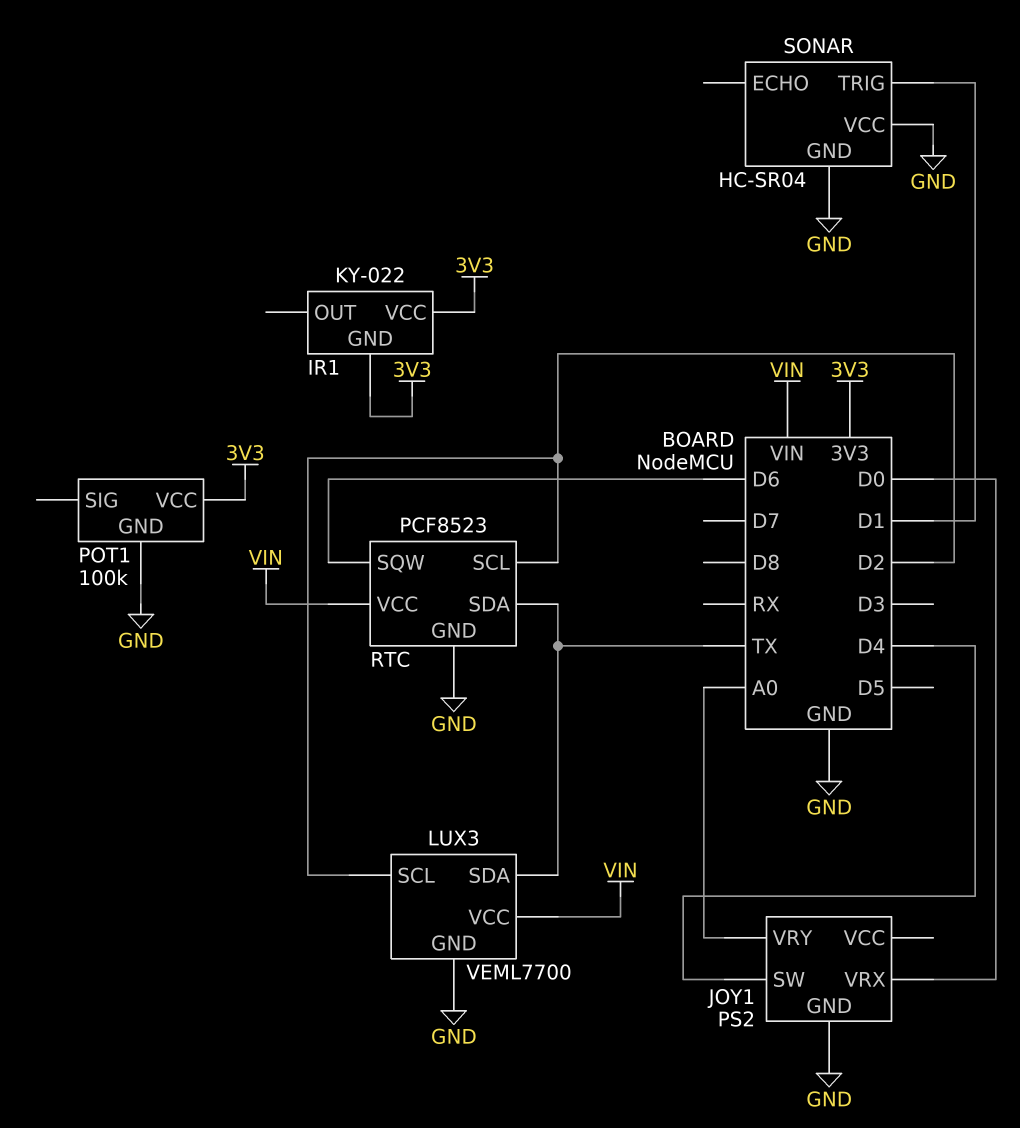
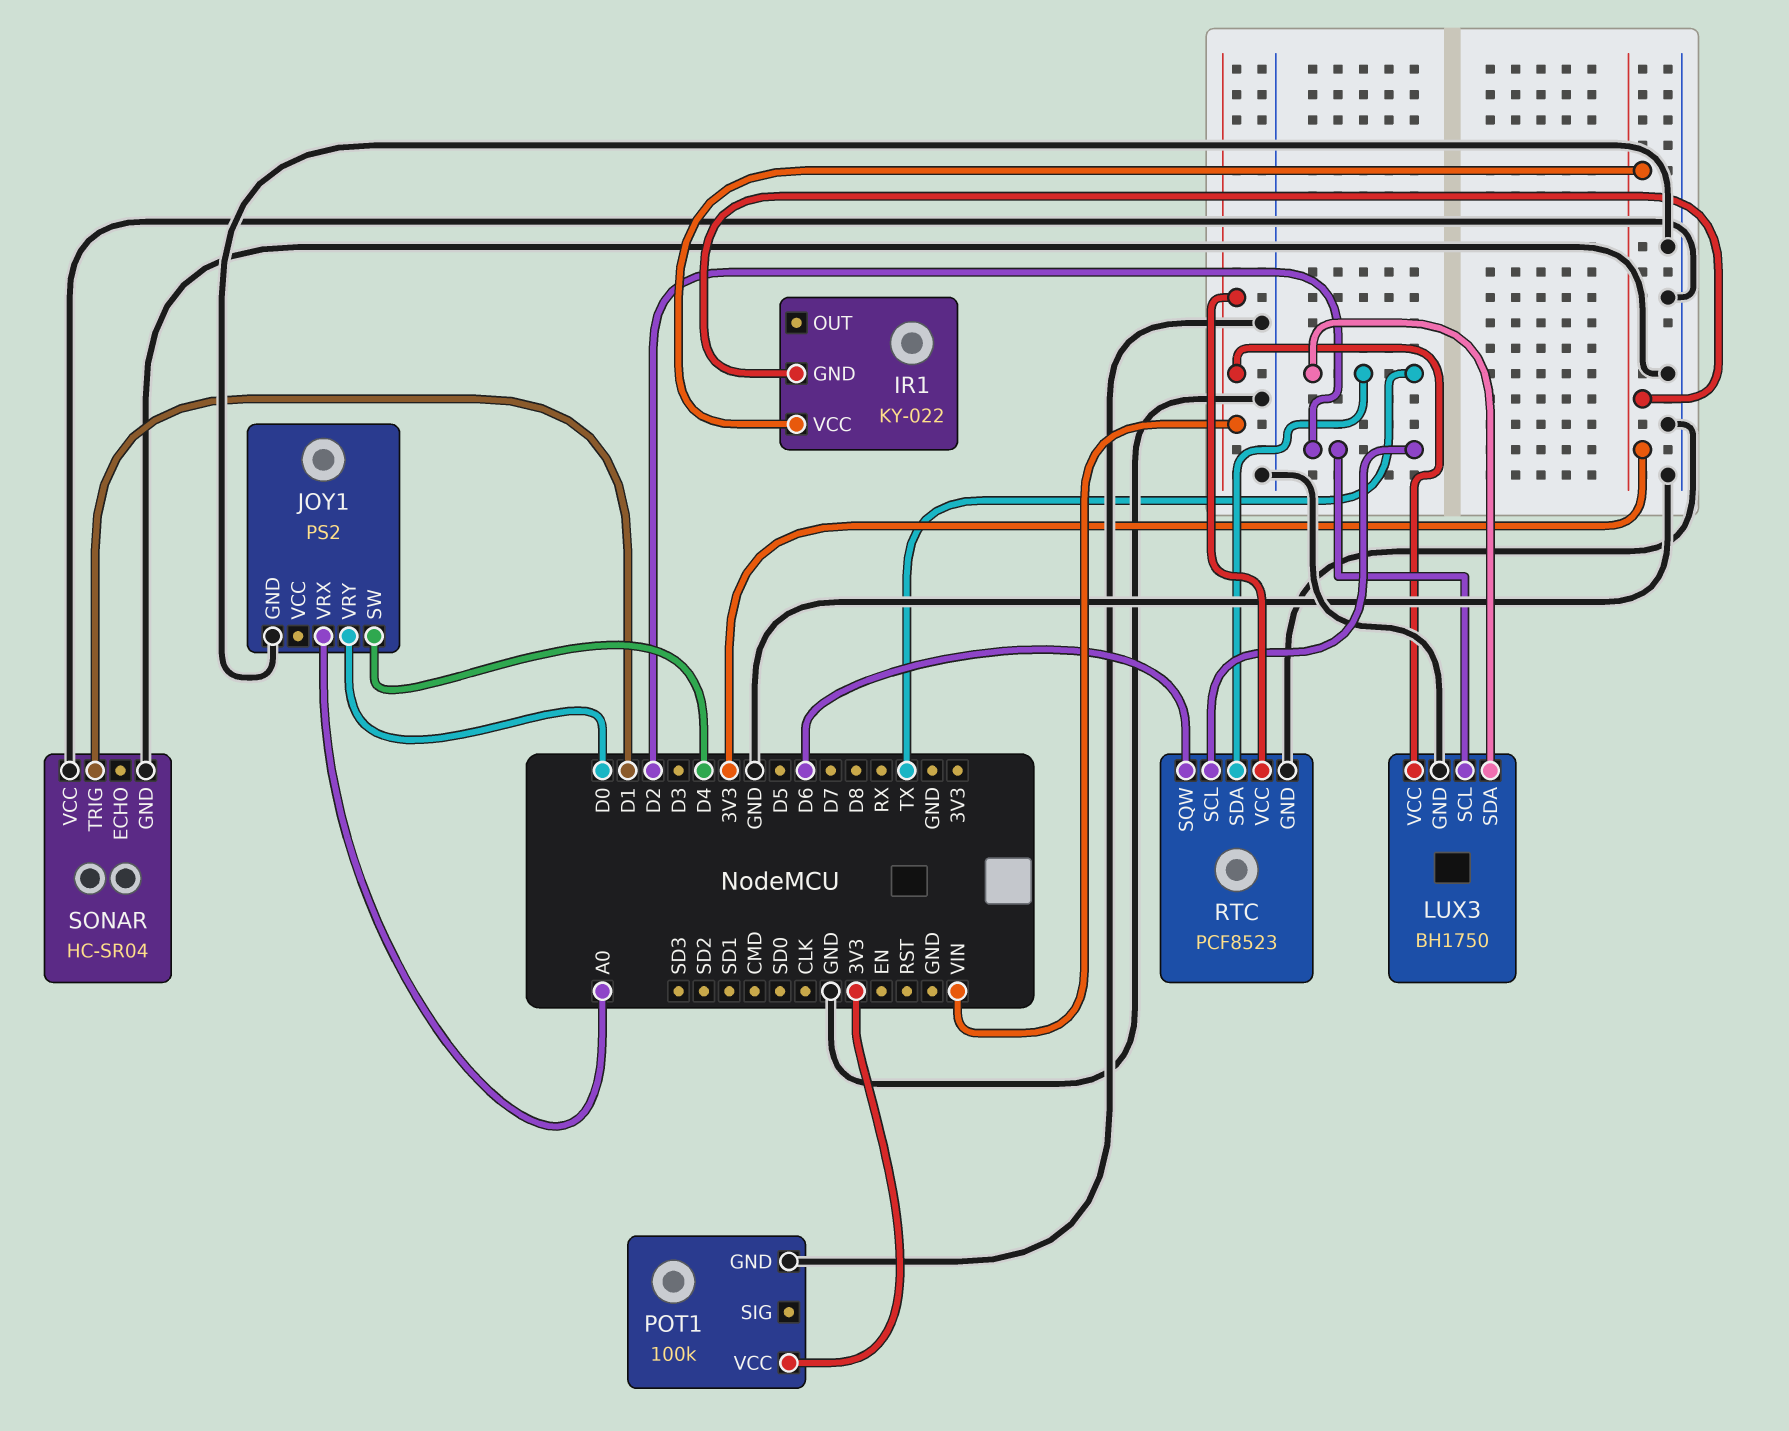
JOY1 pin VRX: D0 -> A0
JOY1 pin VRY: A0 -> D0
LUX3: VEML7700 -> BH1750

